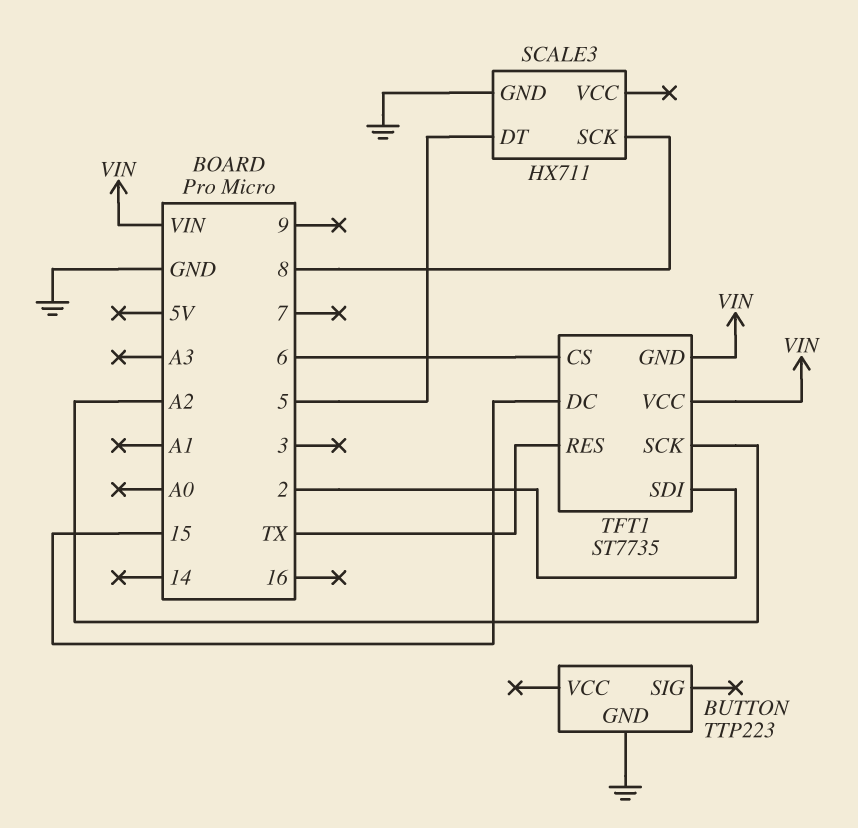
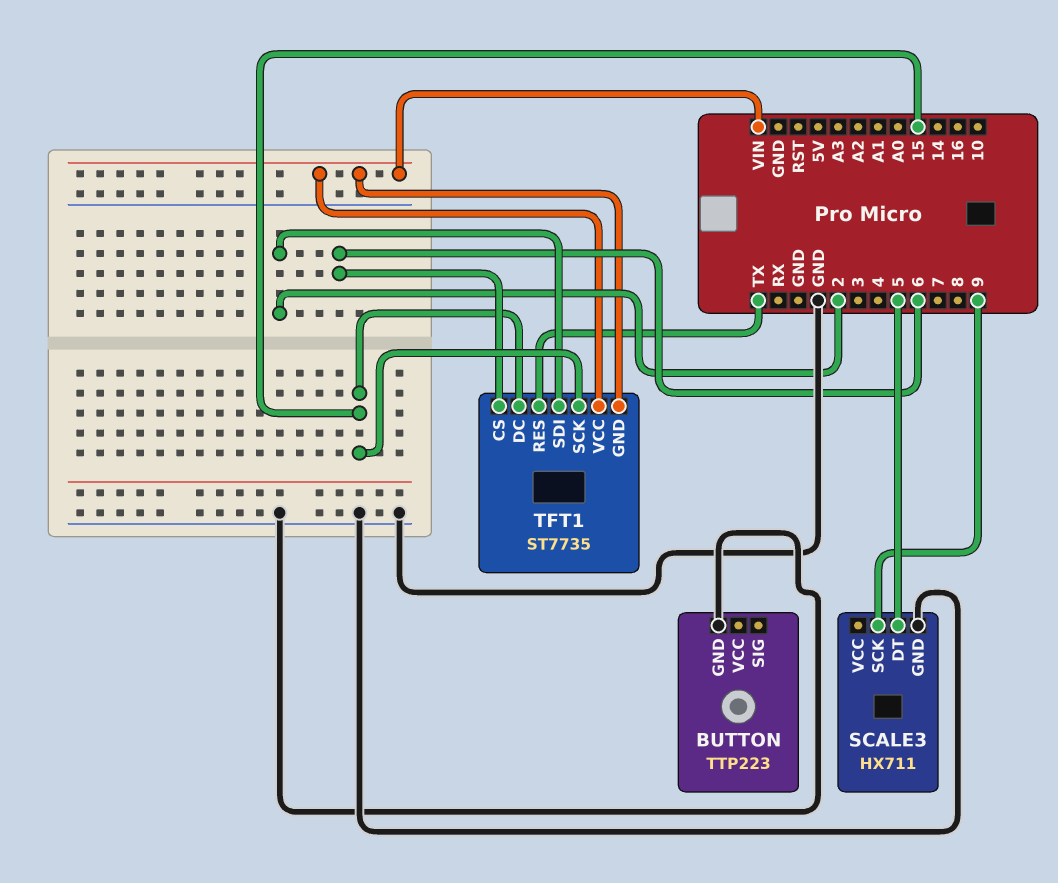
SCALE3 pin SCK: 8 -> 9
TFT1 pin SCK: A2 -> 15

